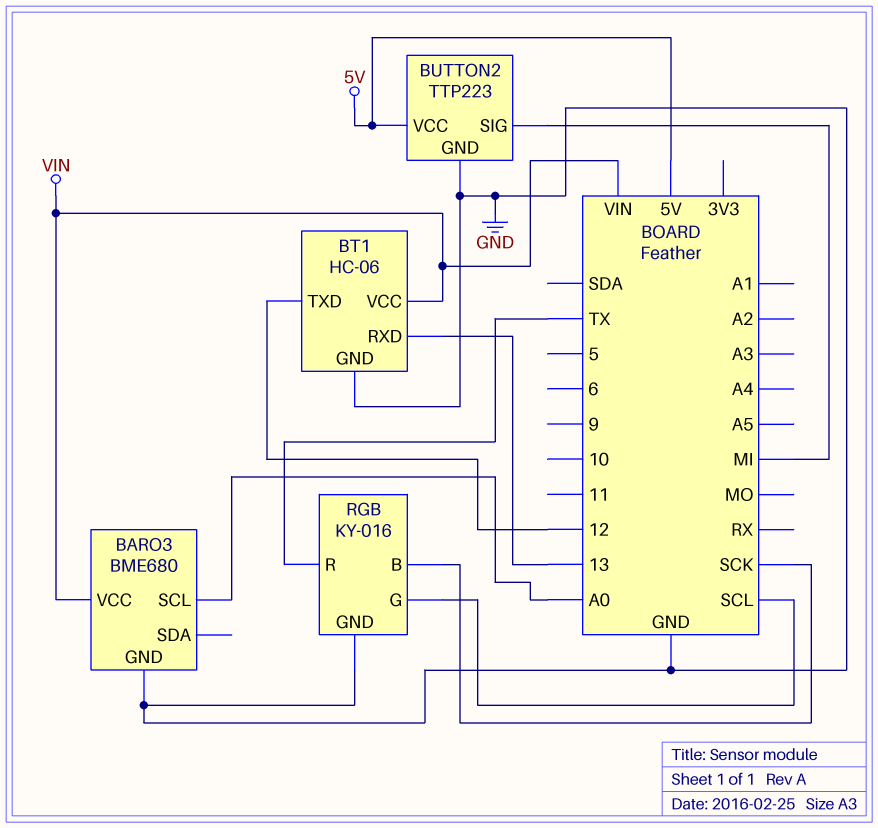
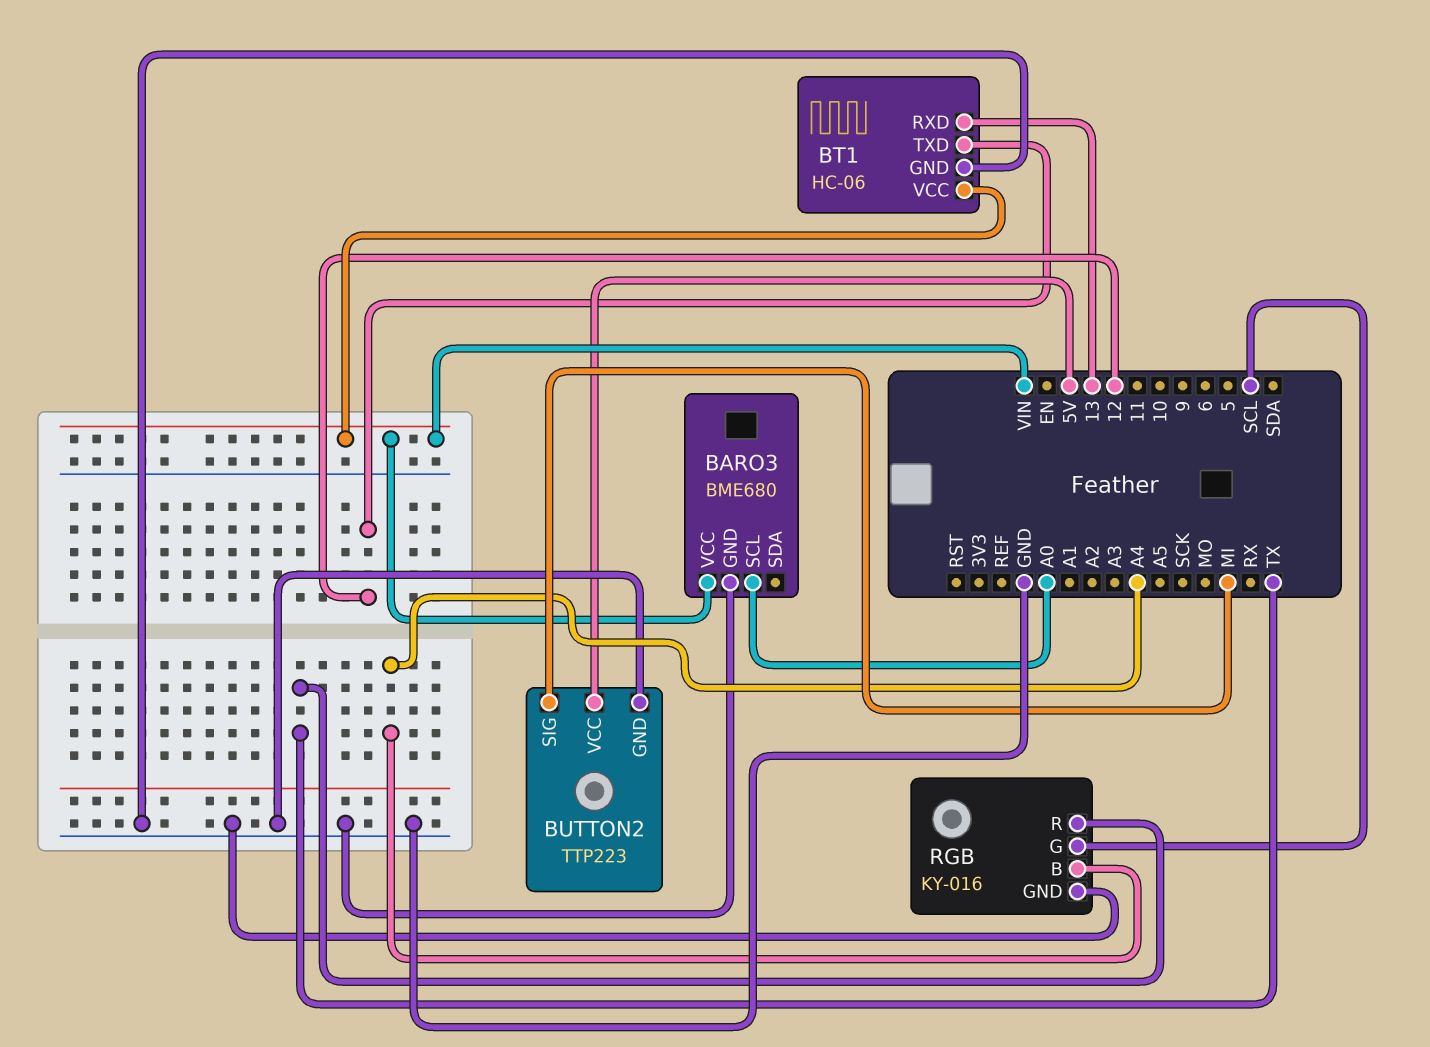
RGB pin B: SCK -> A4

